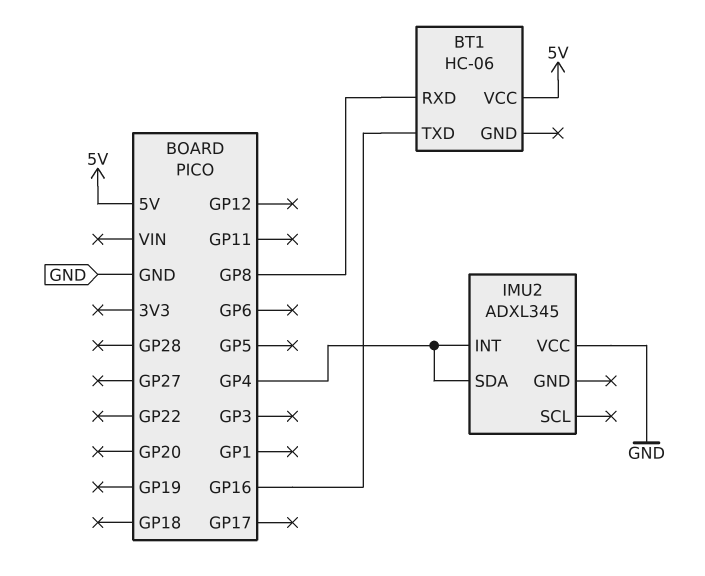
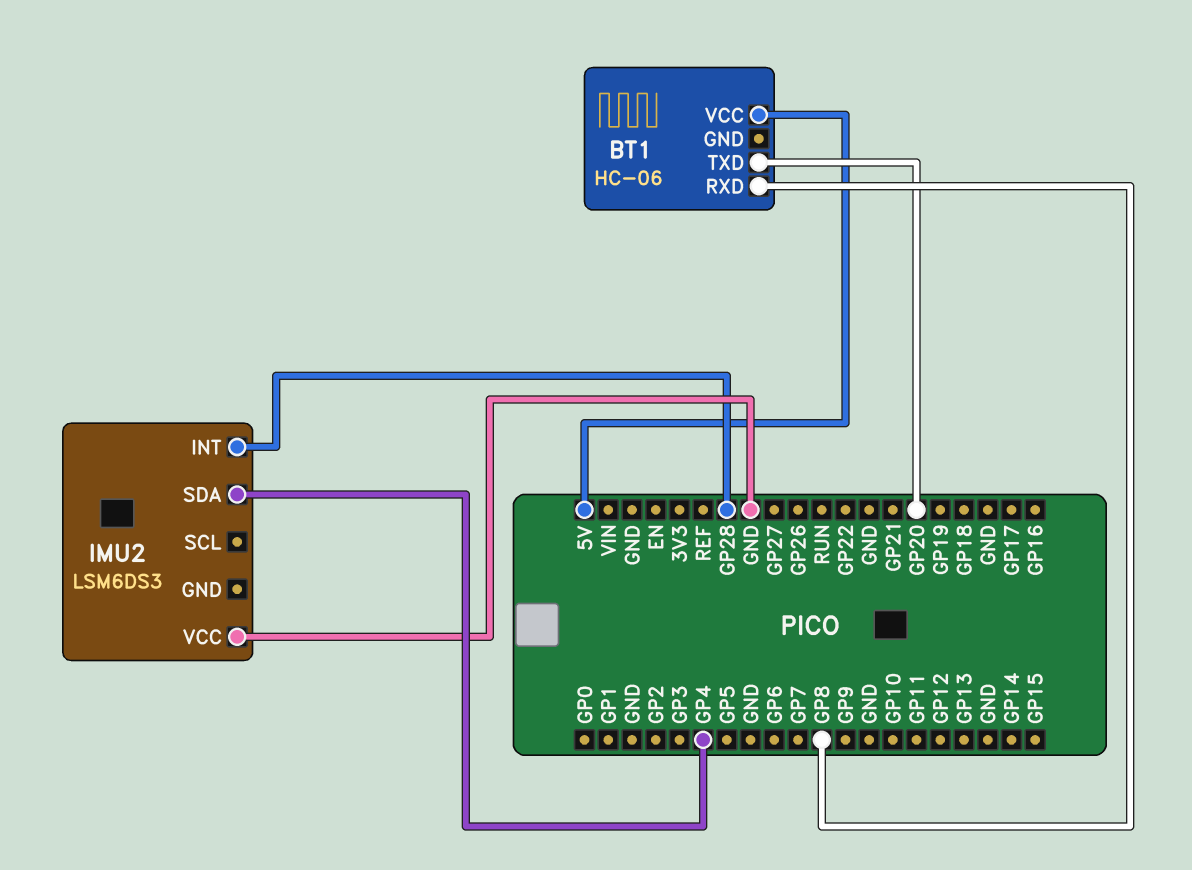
BT1 pin TXD: GP16 -> GP20
IMU2: ADXL345 -> LSM6DS3
IMU2 pin INT: GP4 -> GP28

